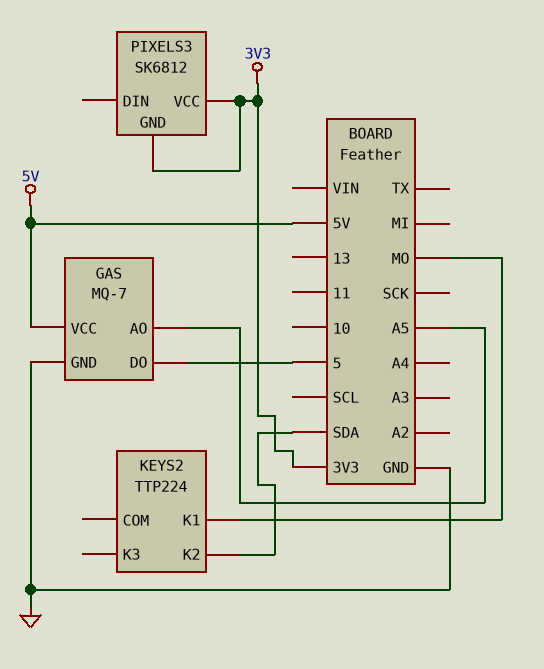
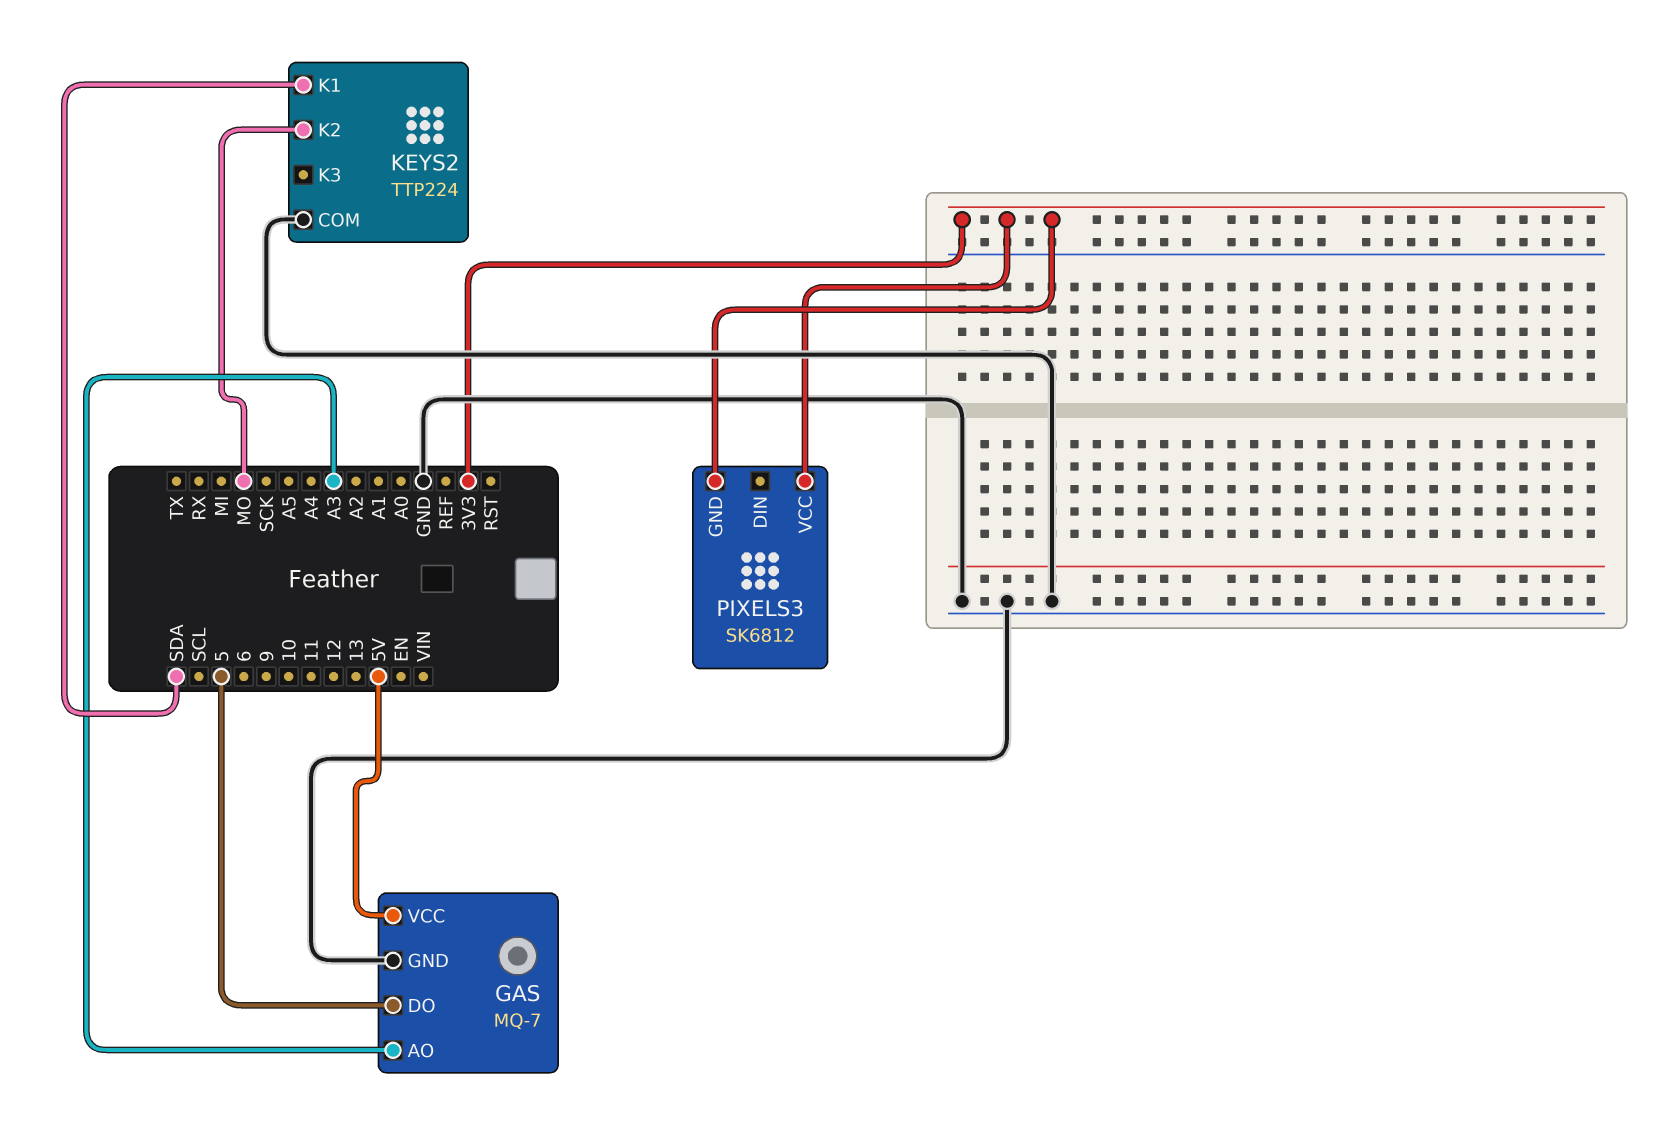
GAS pin AO: A5 -> A3
KEYS2 pin COM: none -> GND
KEYS2 pin K1: MO -> SDA
KEYS2 pin K2: SDA -> MO

